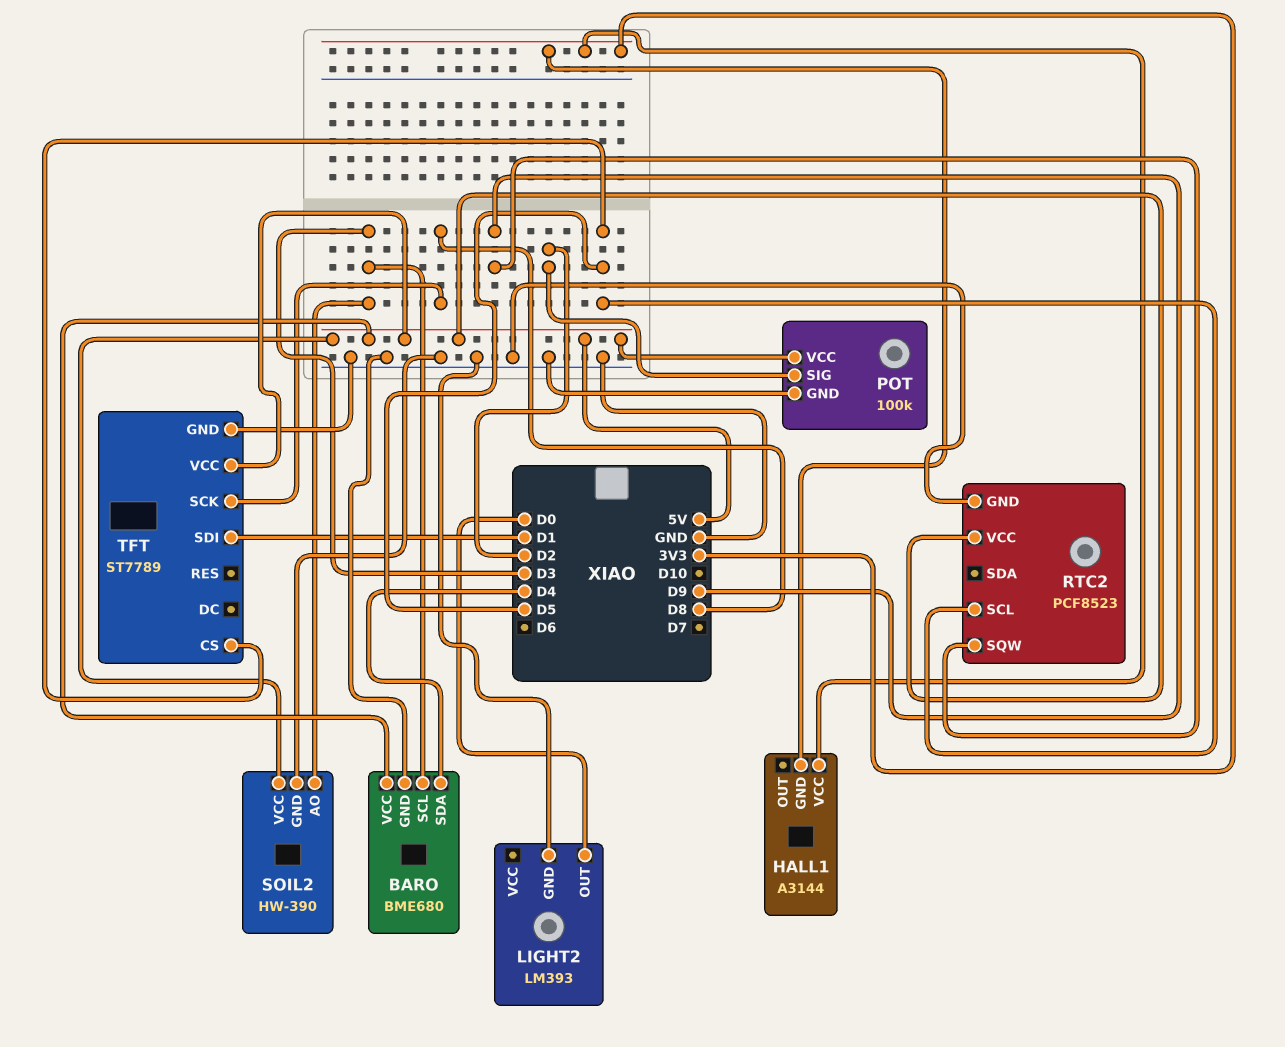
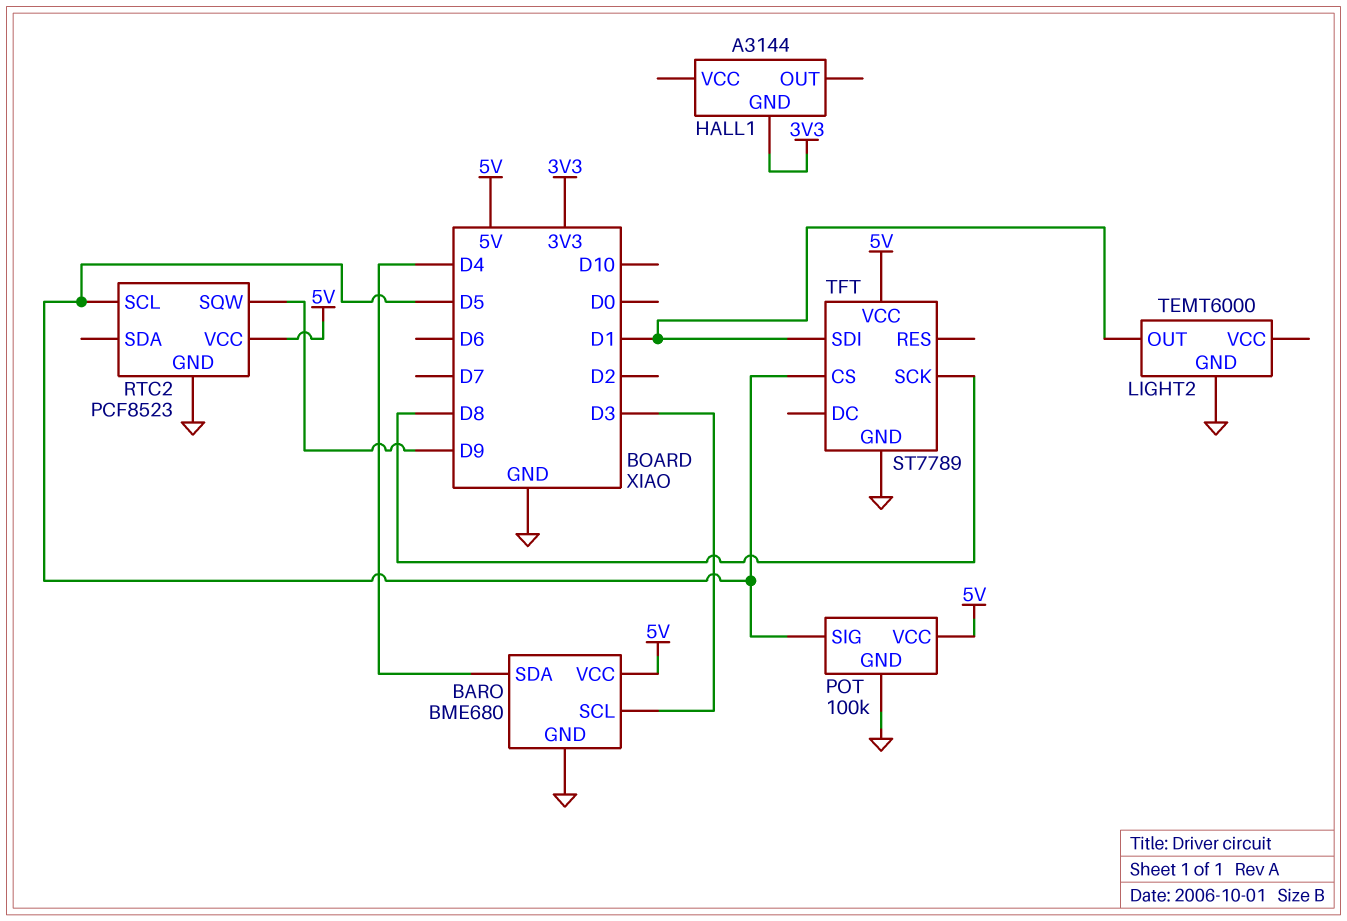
HALL1 pin VCC: 3V3 -> none
LIGHT2: LM393 -> TEMT6000
LIGHT2 pin OUT: D0 -> D1
POT pin SIG: D2 -> D5
SOIL2: HW-390 -> none
SOIL2 pin AO: D3 -> none
SOIL2 pin GND: GND -> none
SOIL2 pin VCC: 5V -> none

